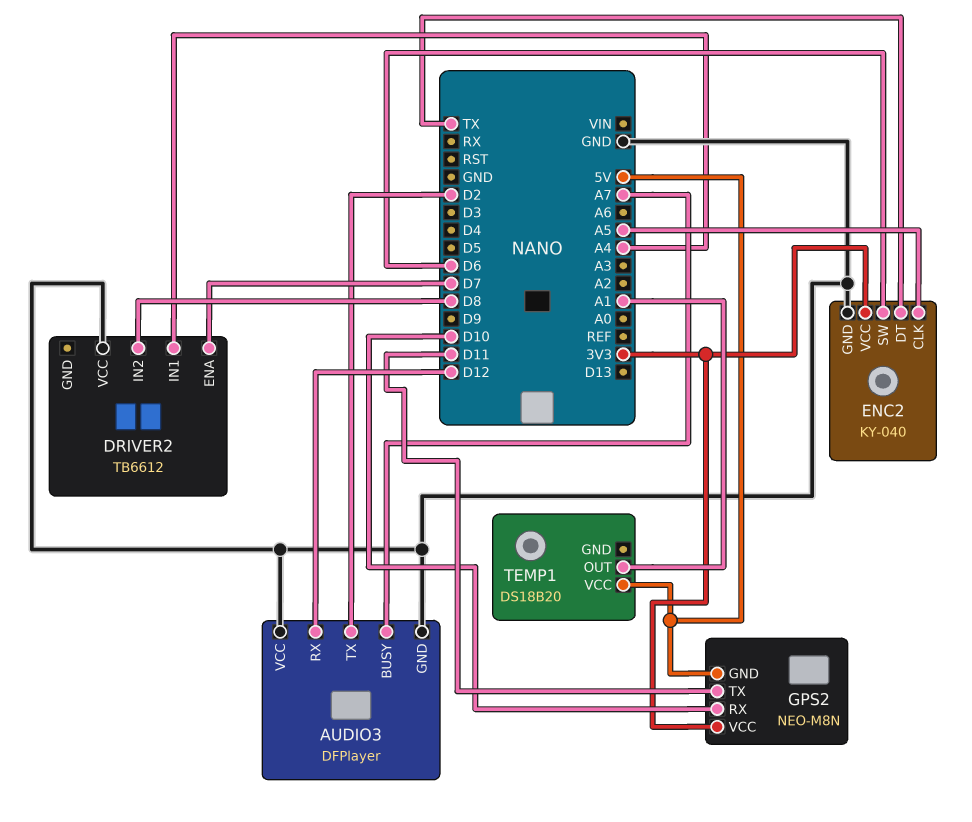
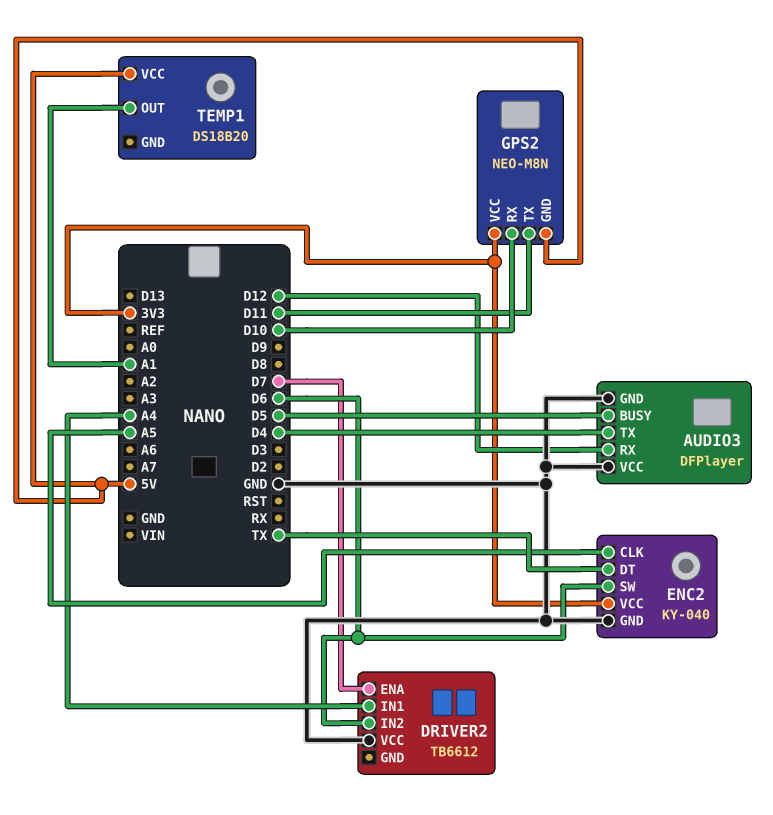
AUDIO3 pin BUSY: A7 -> D5
AUDIO3 pin TX: D2 -> D4
DRIVER2 pin IN2: D8 -> D6

